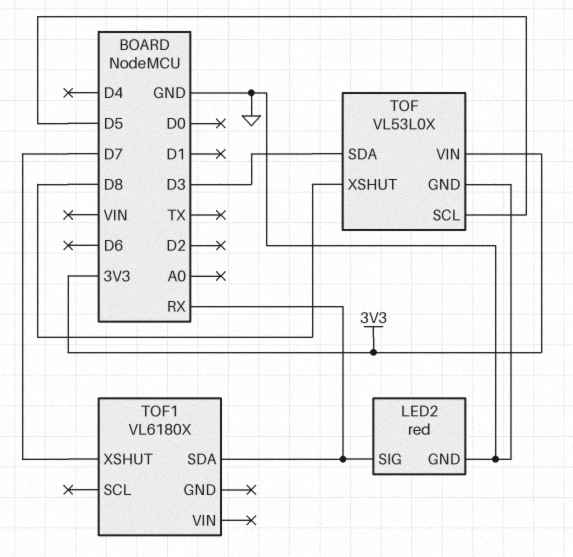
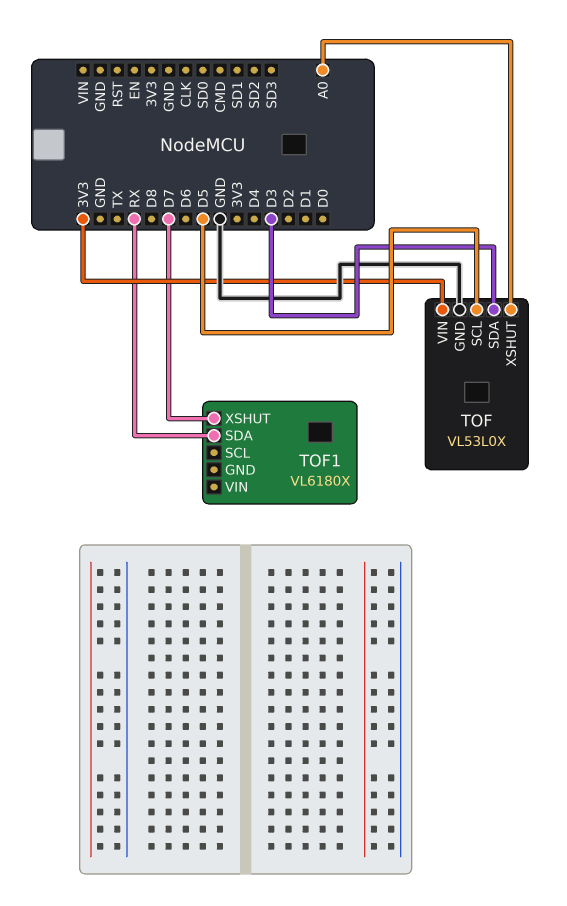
LED2: red -> none
LED2 pin GND: GND -> none
LED2 pin SIG: RX -> none
TOF pin XSHUT: D8 -> A0

